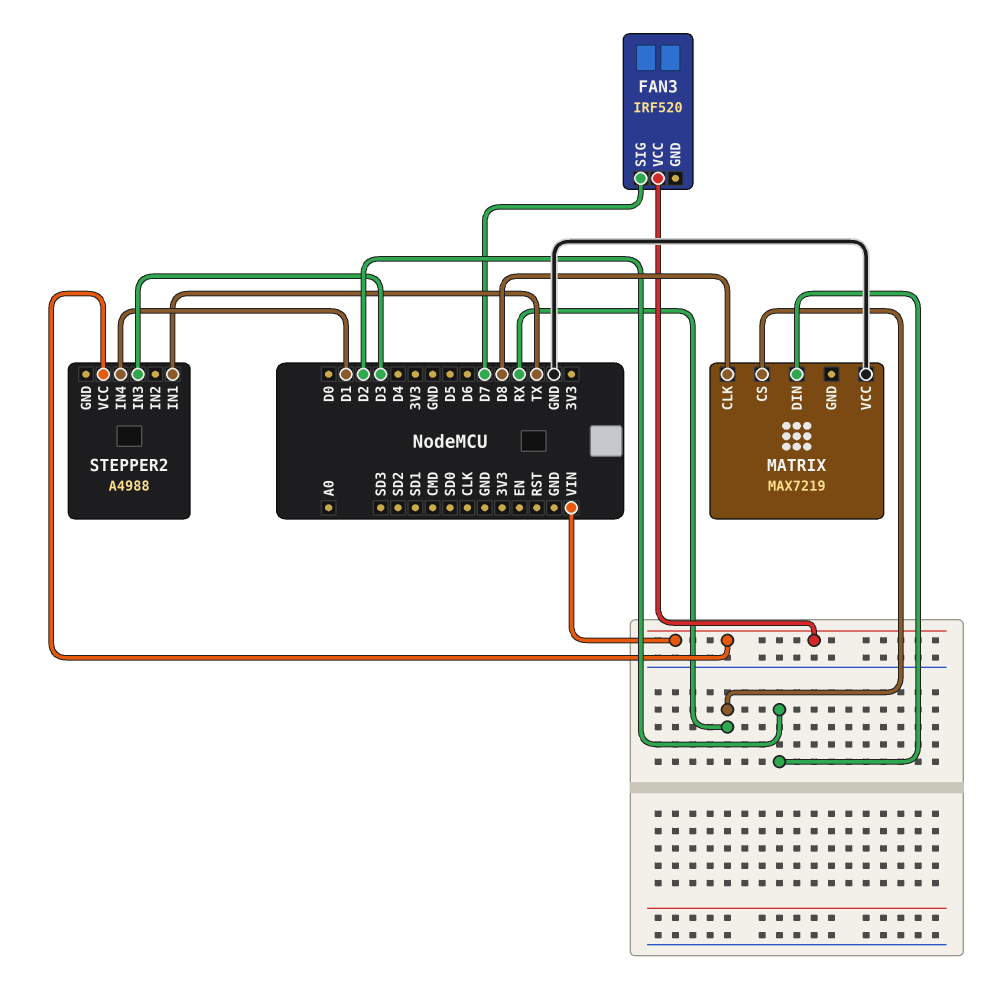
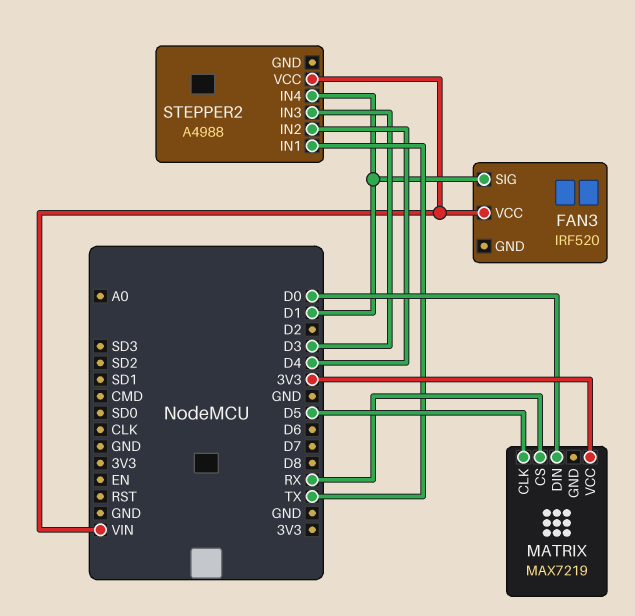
FAN3 pin SIG: D7 -> D1
MATRIX pin CLK: D8 -> D5
MATRIX pin DIN: D2 -> D0
MATRIX pin VCC: GND -> 3V3
STEPPER2 pin IN2: none -> D4

